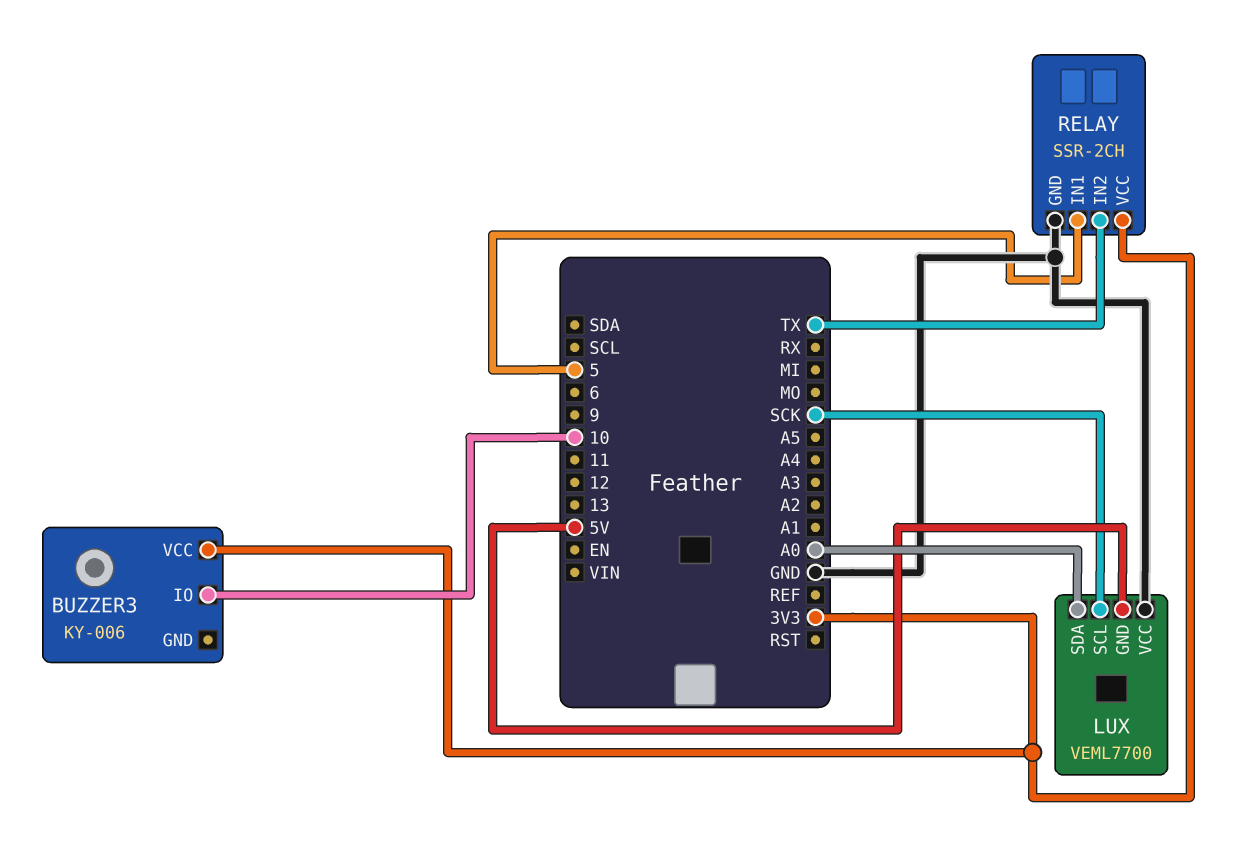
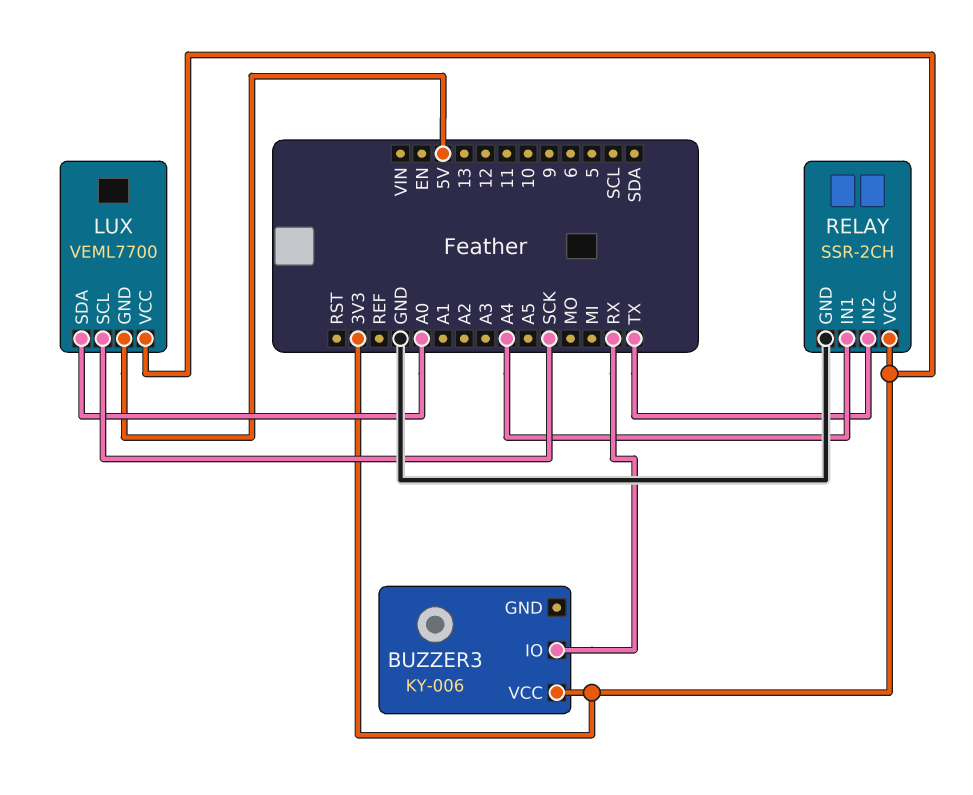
BUZZER3 pin IO: 10 -> RX
LUX pin VCC: GND -> 3V3
RELAY pin IN1: 5 -> A4

